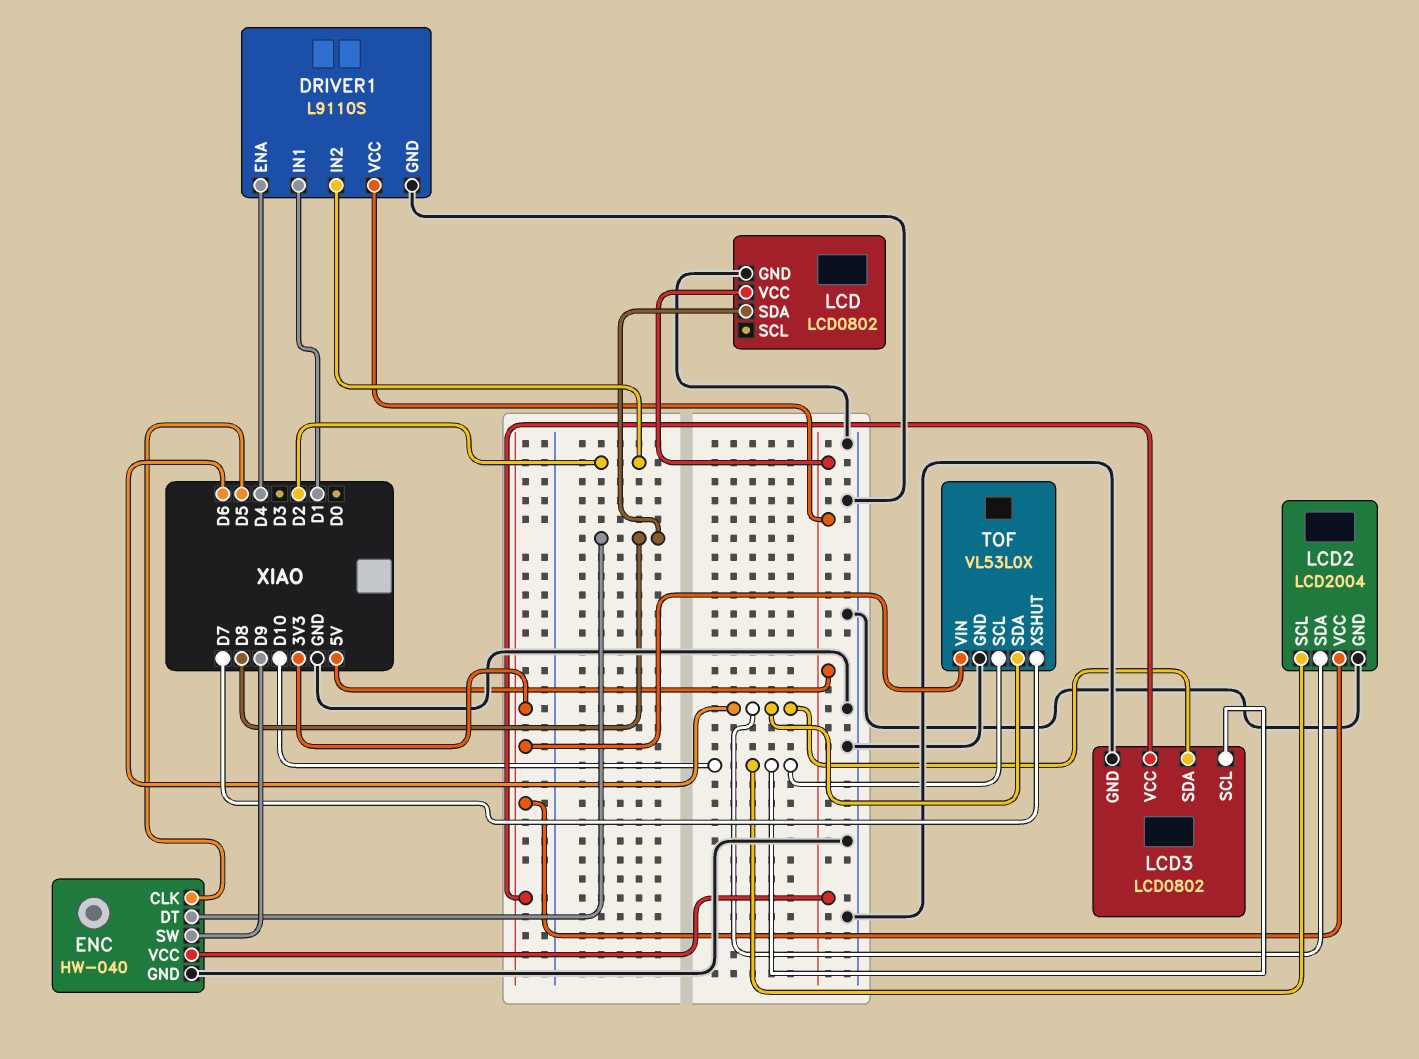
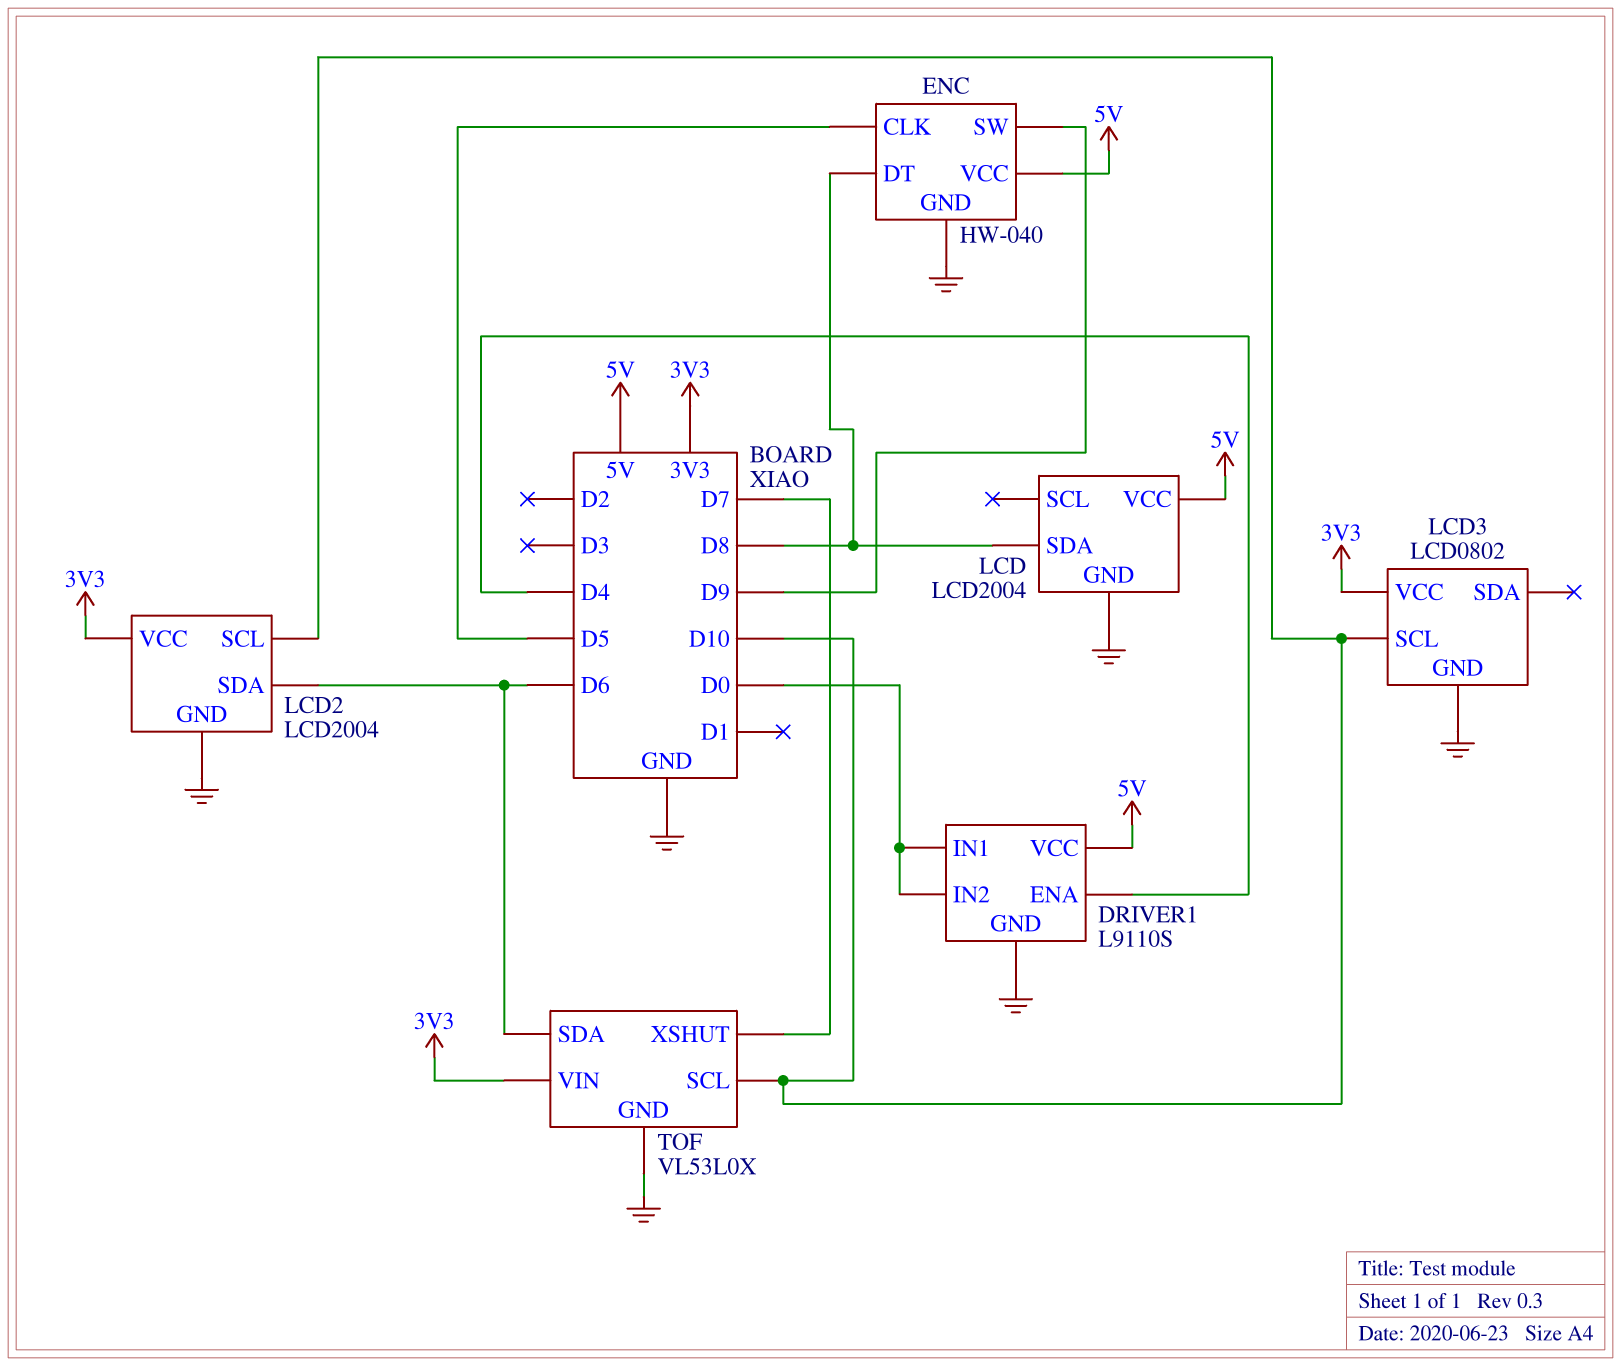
DRIVER1 pin IN1: D1 -> D0
DRIVER1 pin IN2: D2 -> D0
LCD: LCD0802 -> LCD2004
LCD3 pin SDA: D6 -> none

